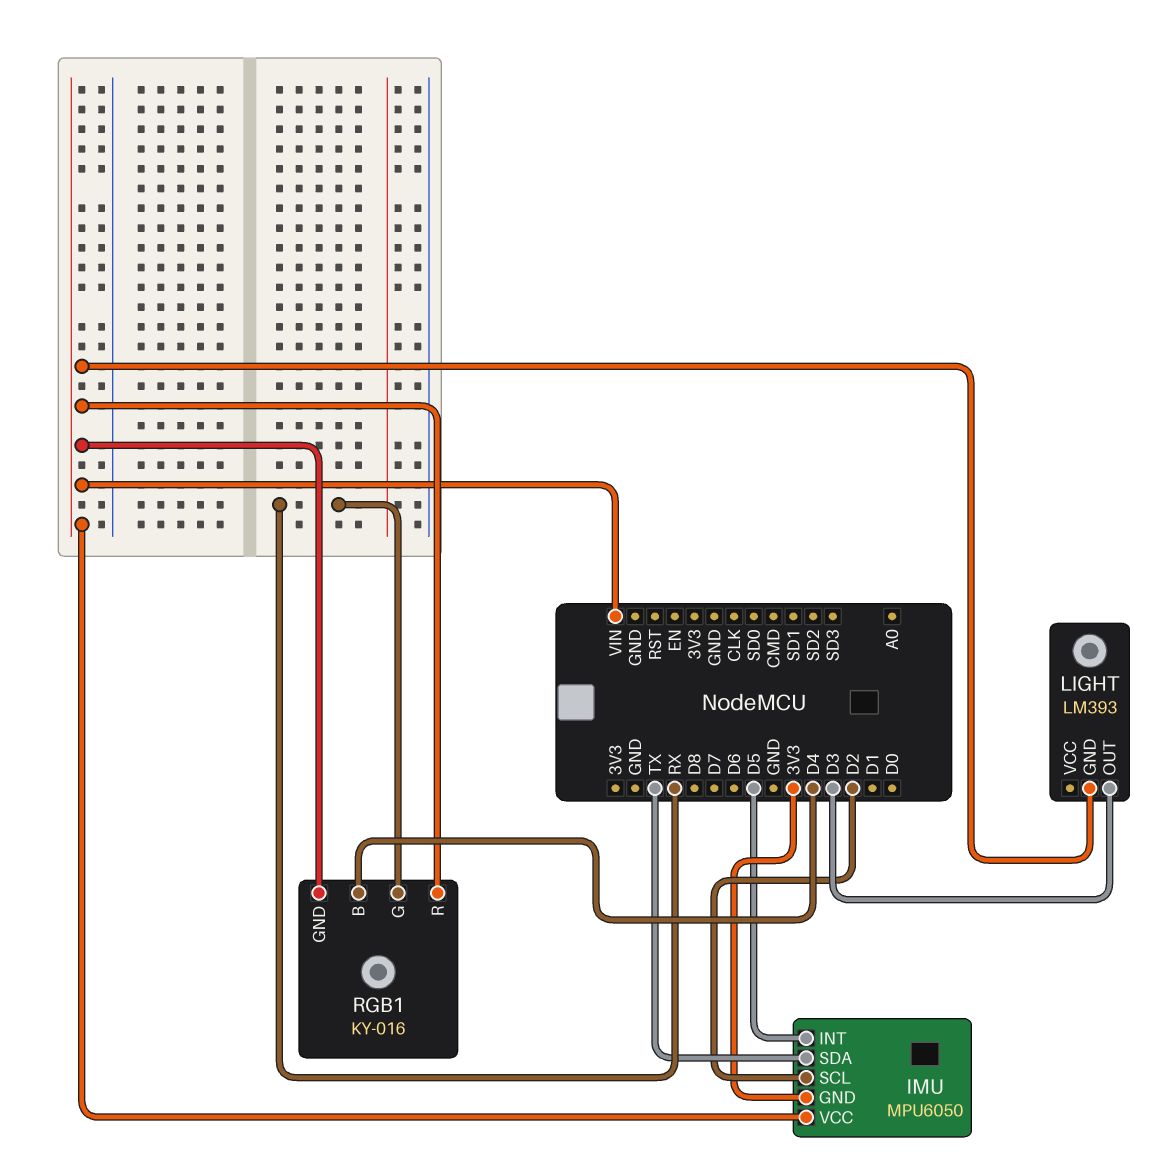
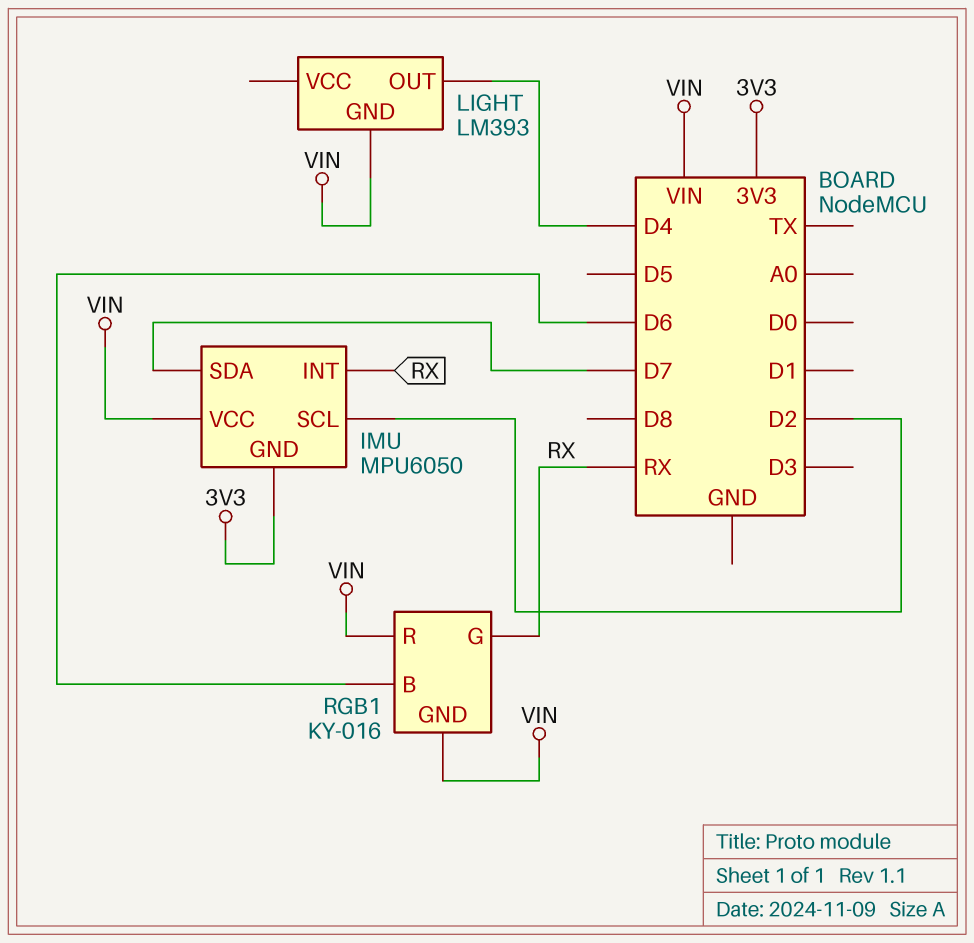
IMU pin INT: D5 -> RX
IMU pin SDA: TX -> D7
LIGHT pin OUT: D3 -> D4
RGB1 pin B: D4 -> D6

